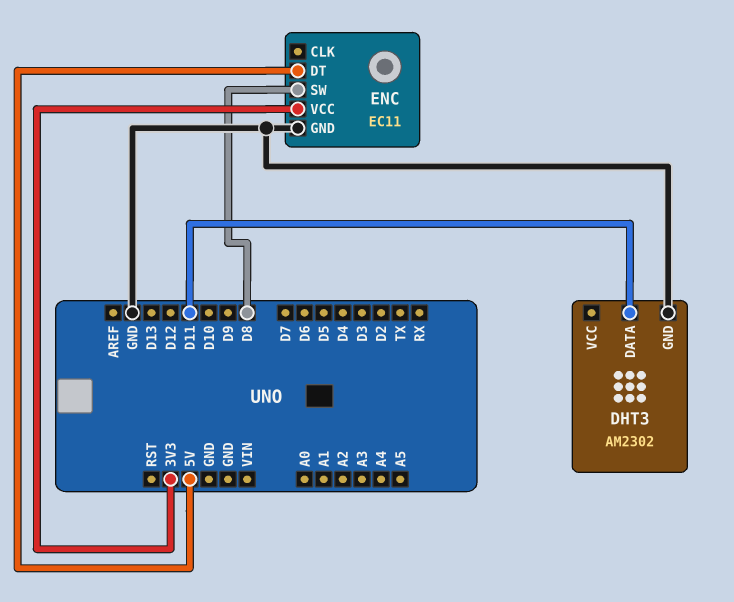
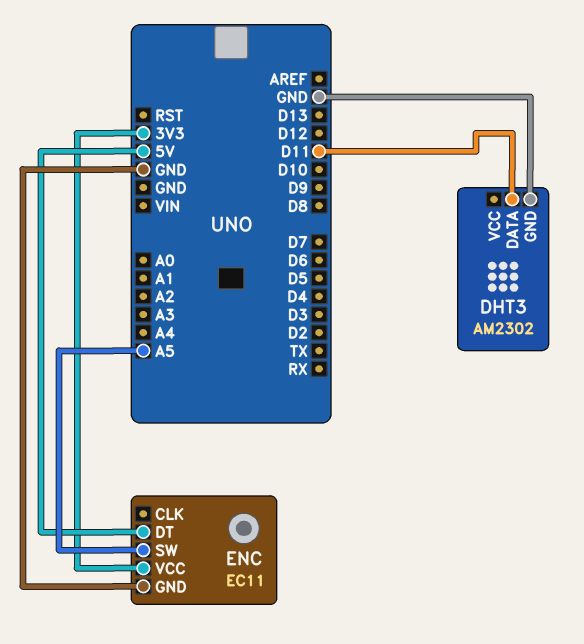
ENC pin SW: D8 -> A5

